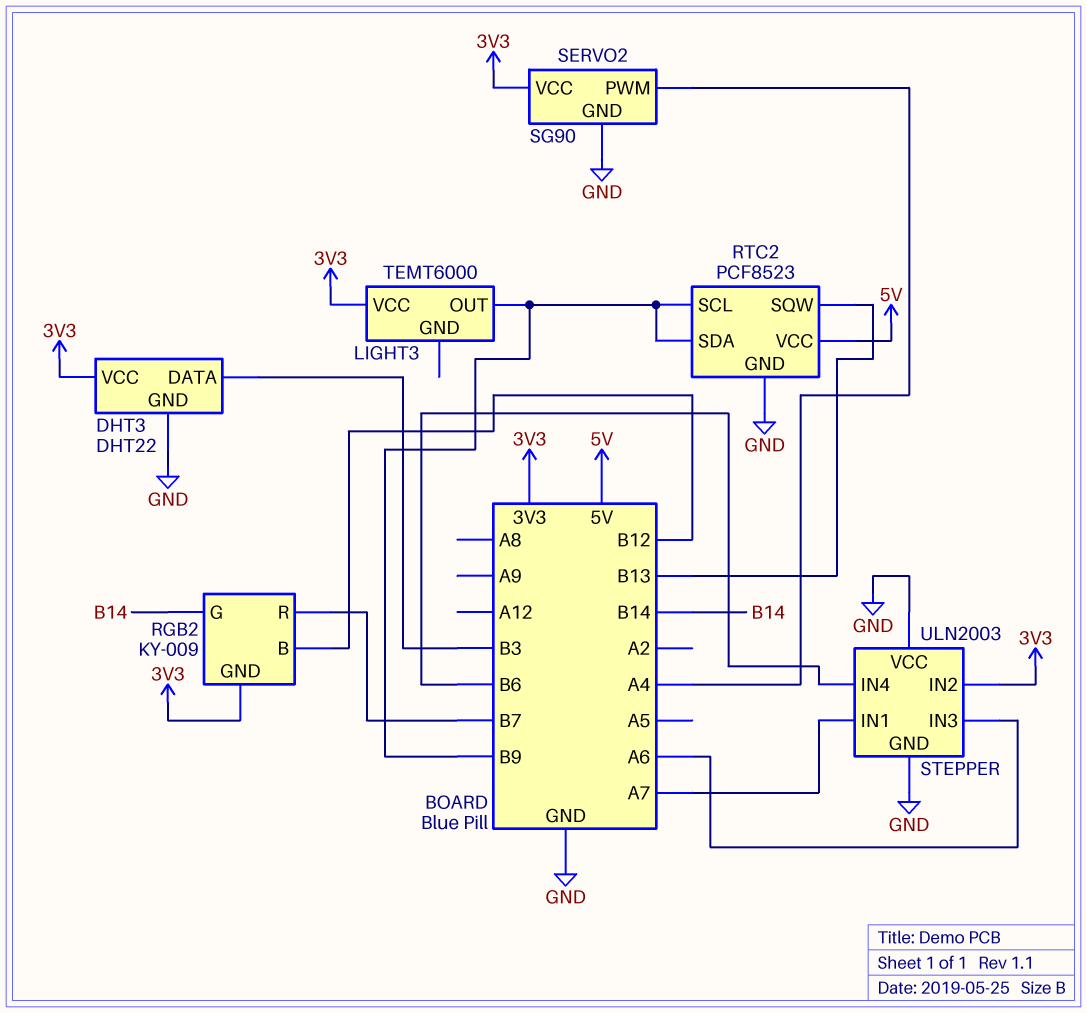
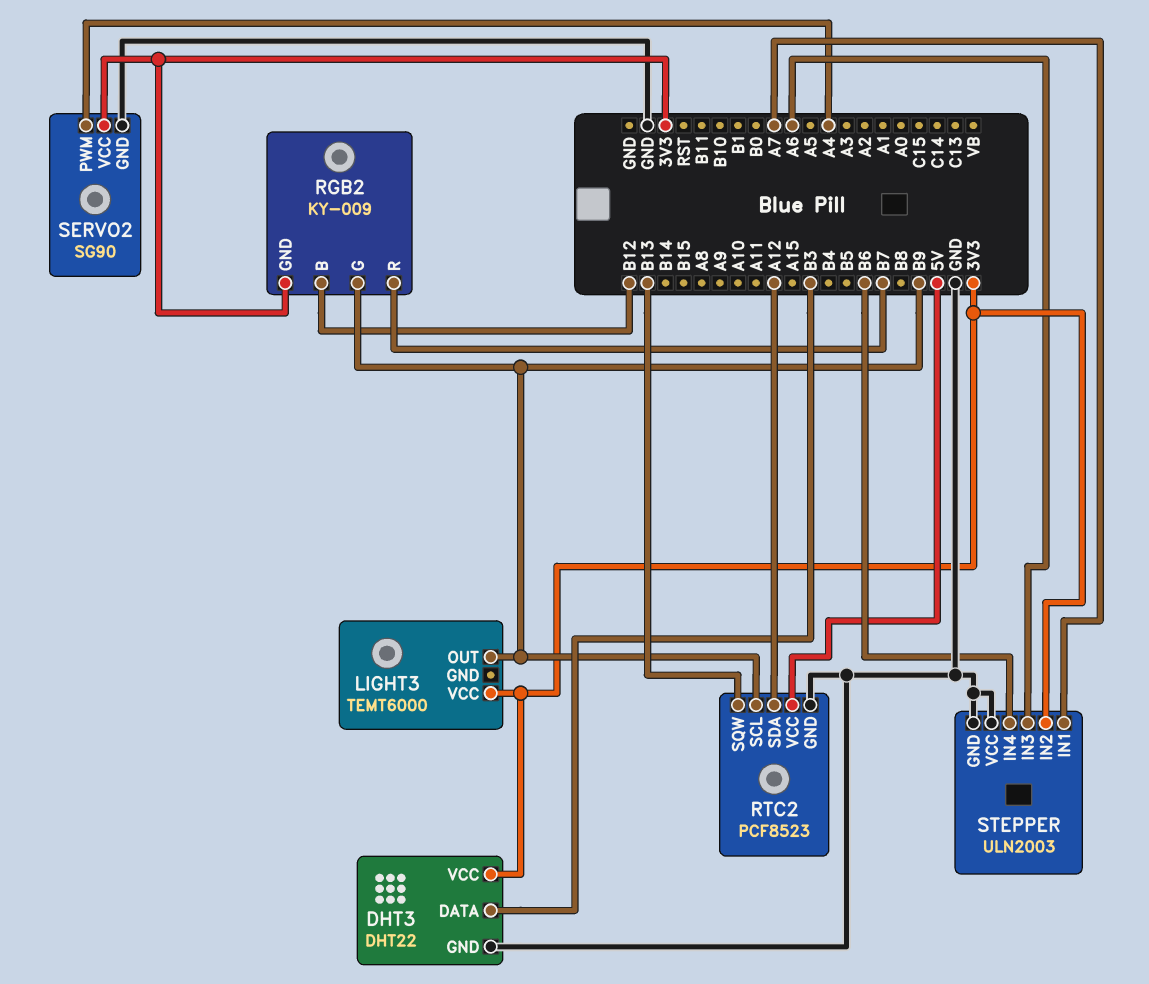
RGB2 pin G: B14 -> B9
RTC2 pin SDA: B9 -> A12

